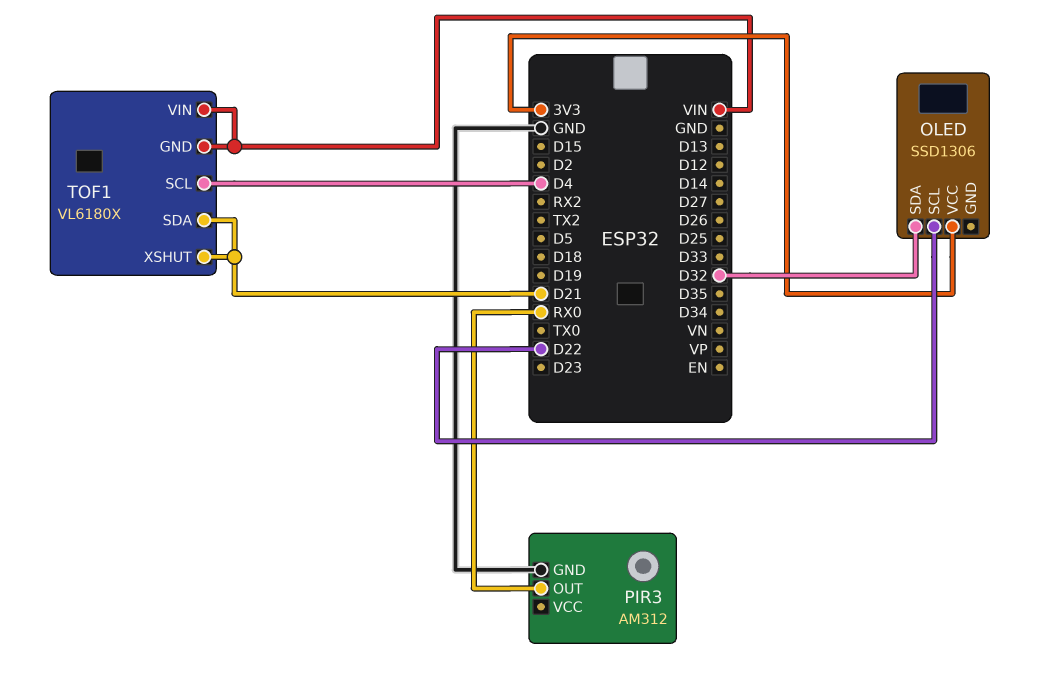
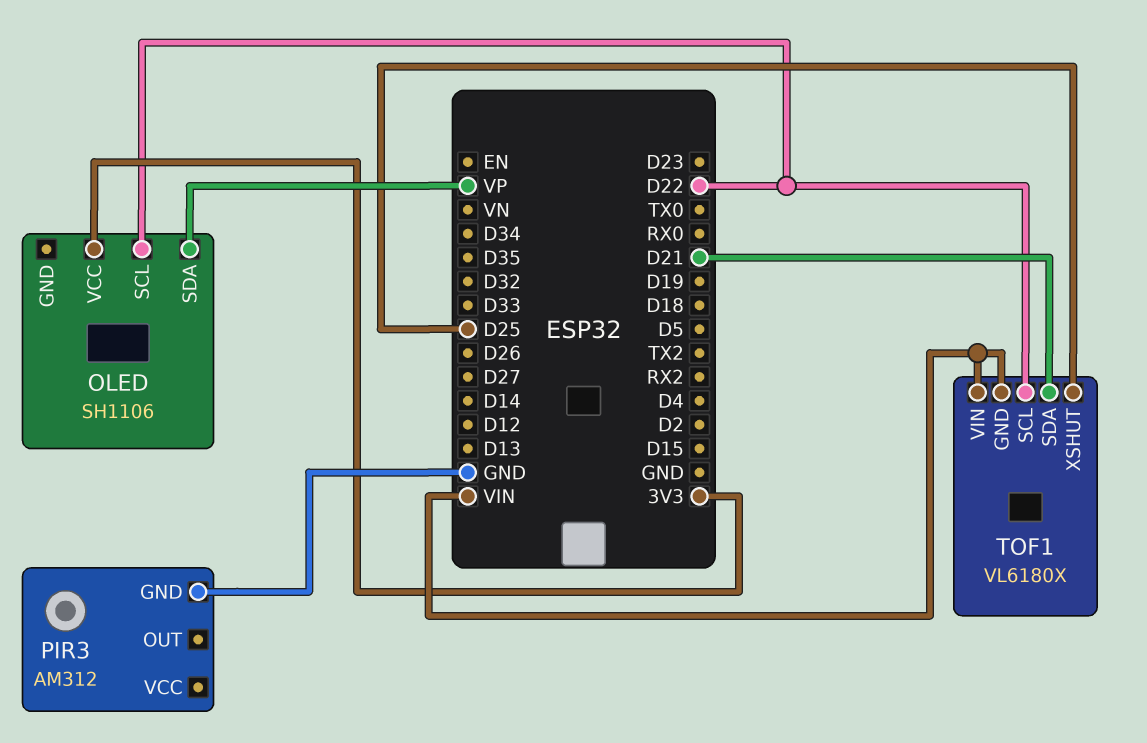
OLED: SSD1306 -> SH1106
OLED pin SDA: D32 -> VP
PIR3 pin OUT: RX0 -> none
TOF1 pin SCL: D4 -> D22
TOF1 pin XSHUT: D21 -> D25

